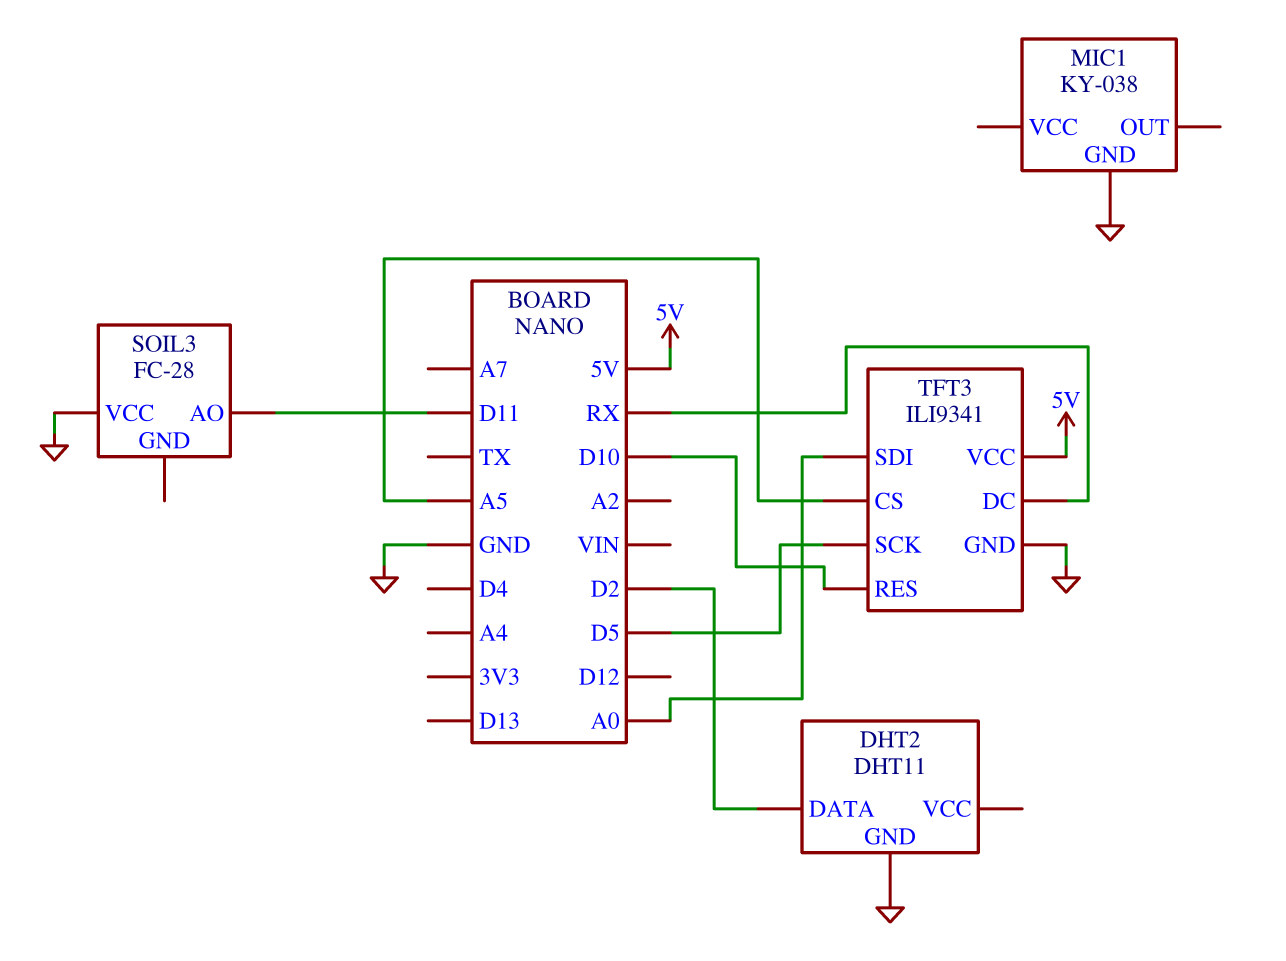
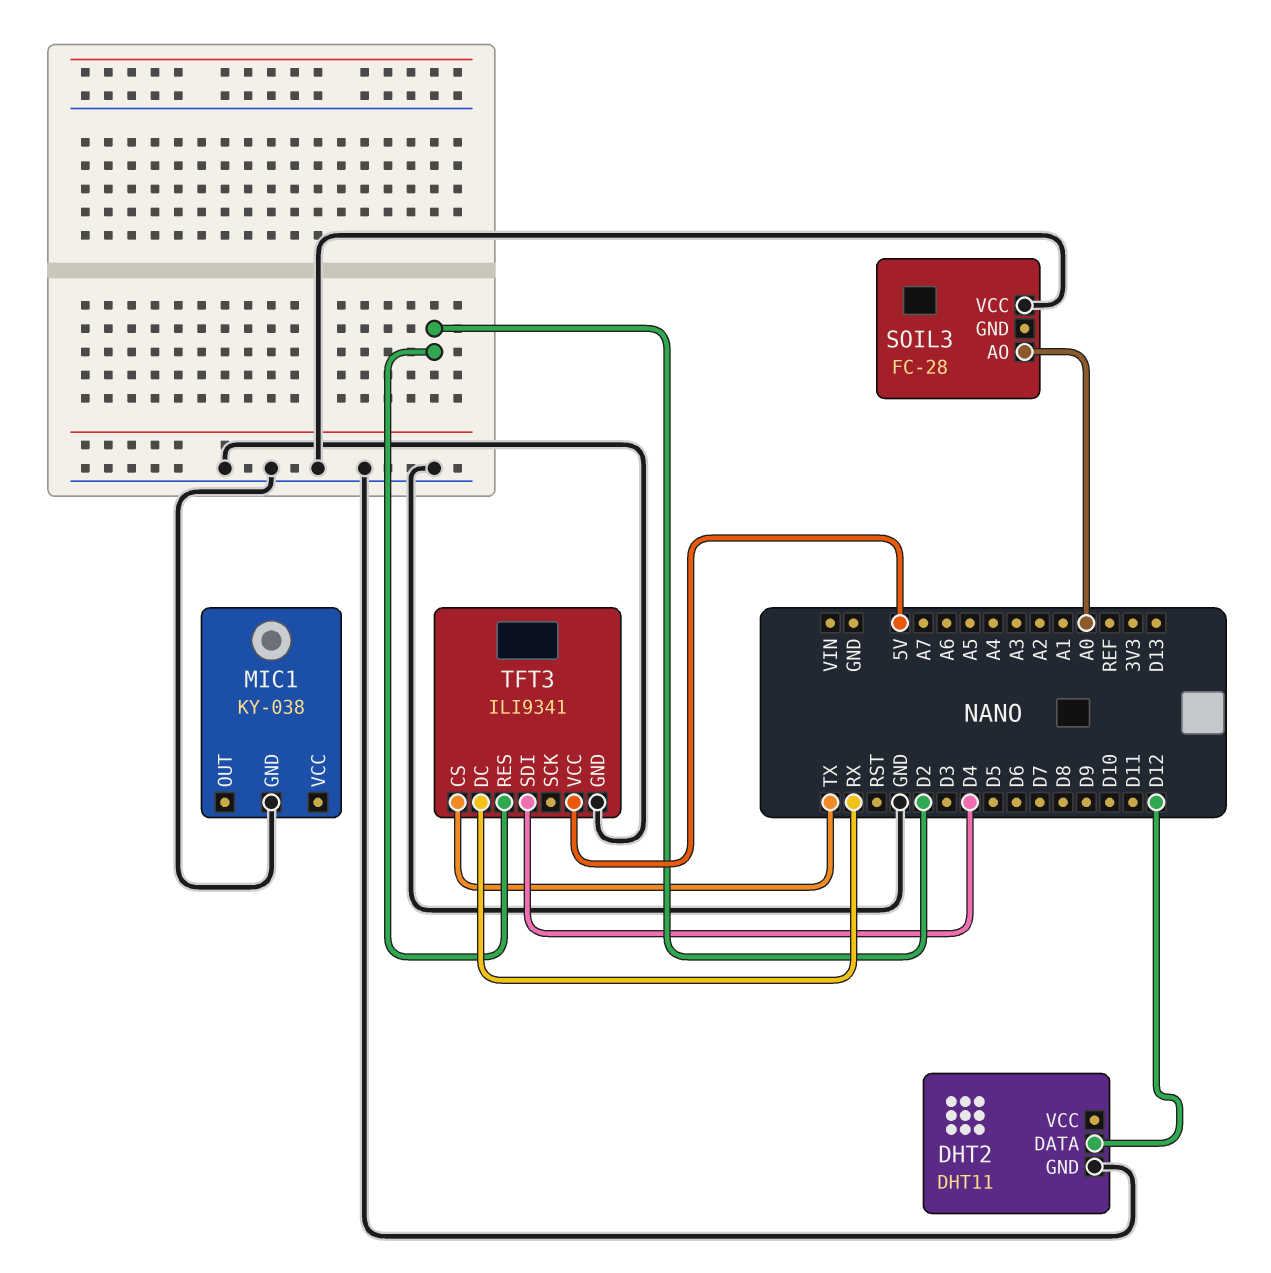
DHT2 pin DATA: D2 -> D12
SOIL3 pin AO: D11 -> A0
TFT3 pin CS: A5 -> TX
TFT3 pin RES: D10 -> D2
TFT3 pin SCK: D5 -> none
TFT3 pin SDI: A0 -> D4

